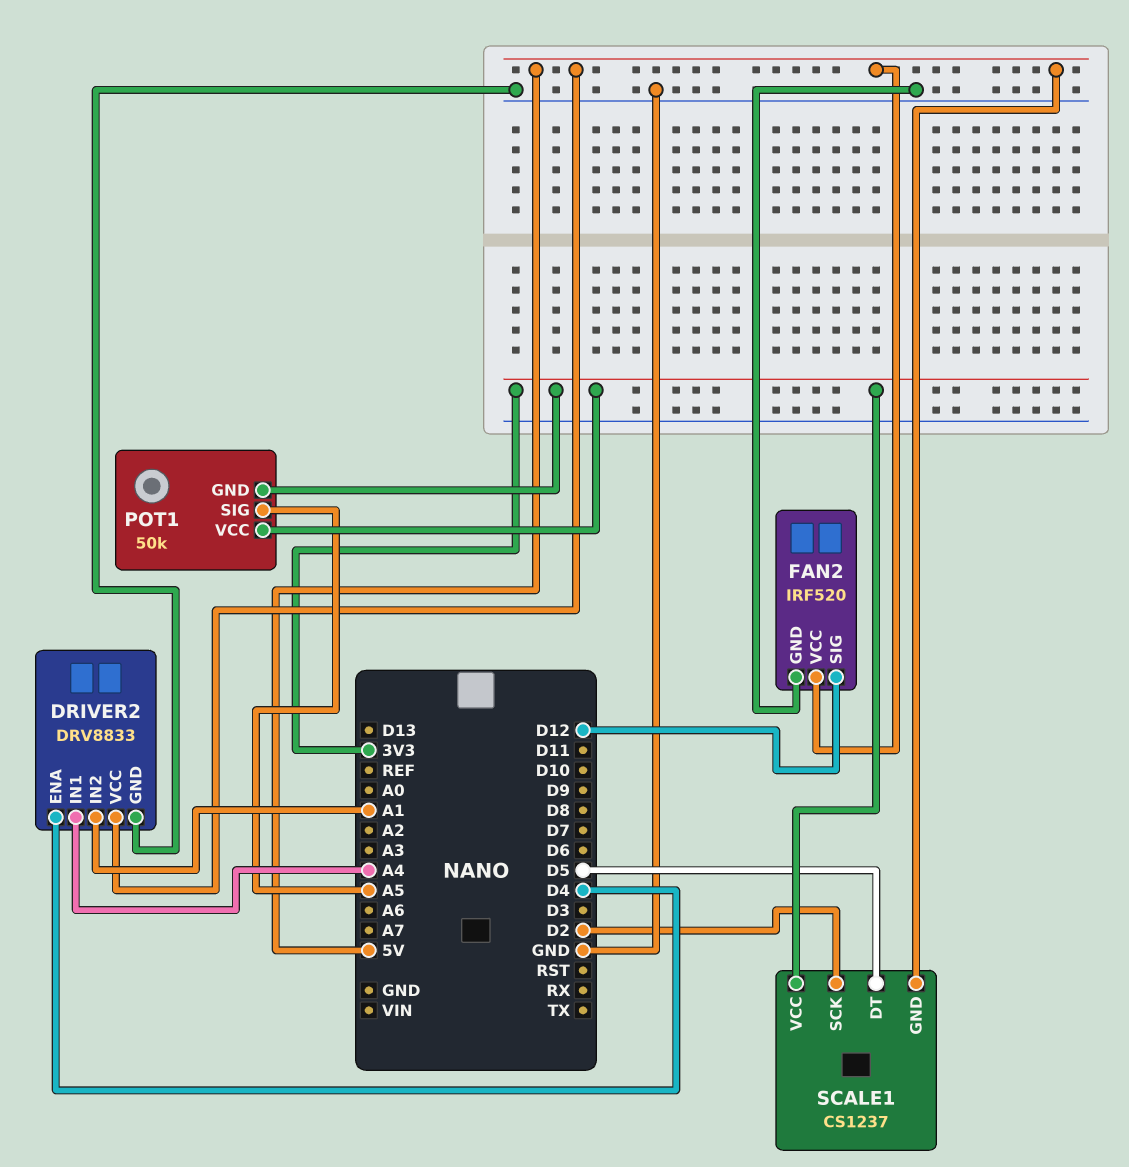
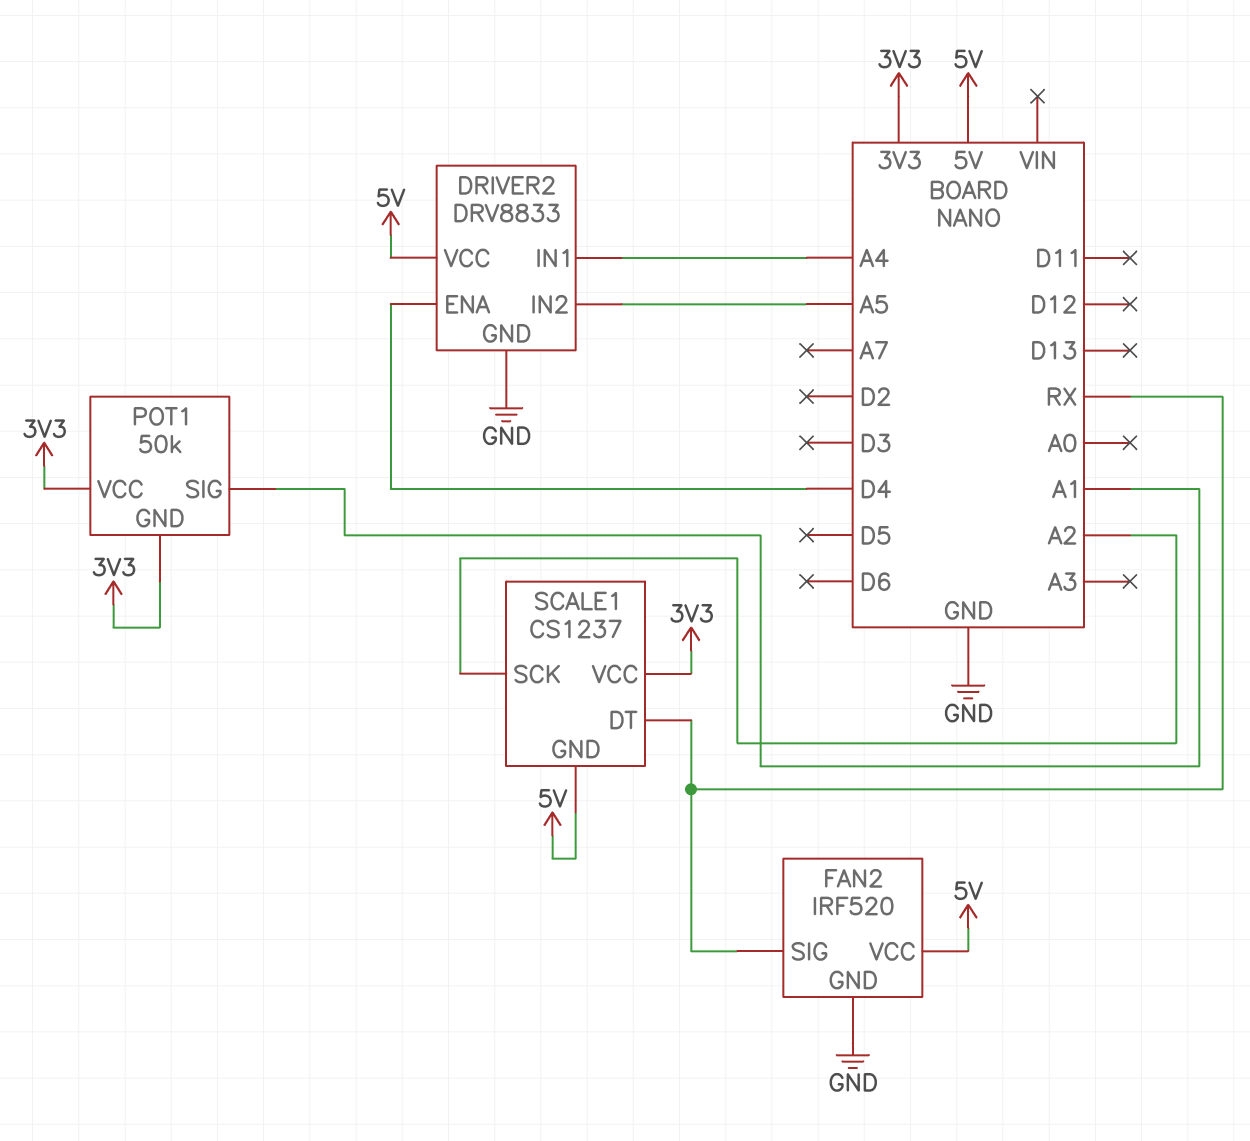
DRIVER2 pin IN2: A1 -> A5
FAN2 pin SIG: D12 -> RX
POT1 pin SIG: A5 -> A1
SCALE1 pin DT: D5 -> RX
SCALE1 pin SCK: D2 -> A2

